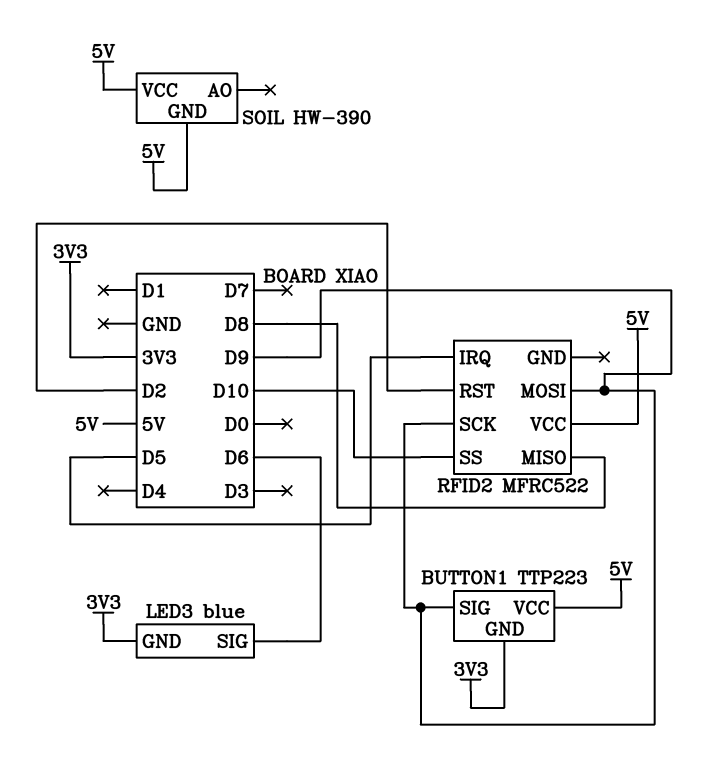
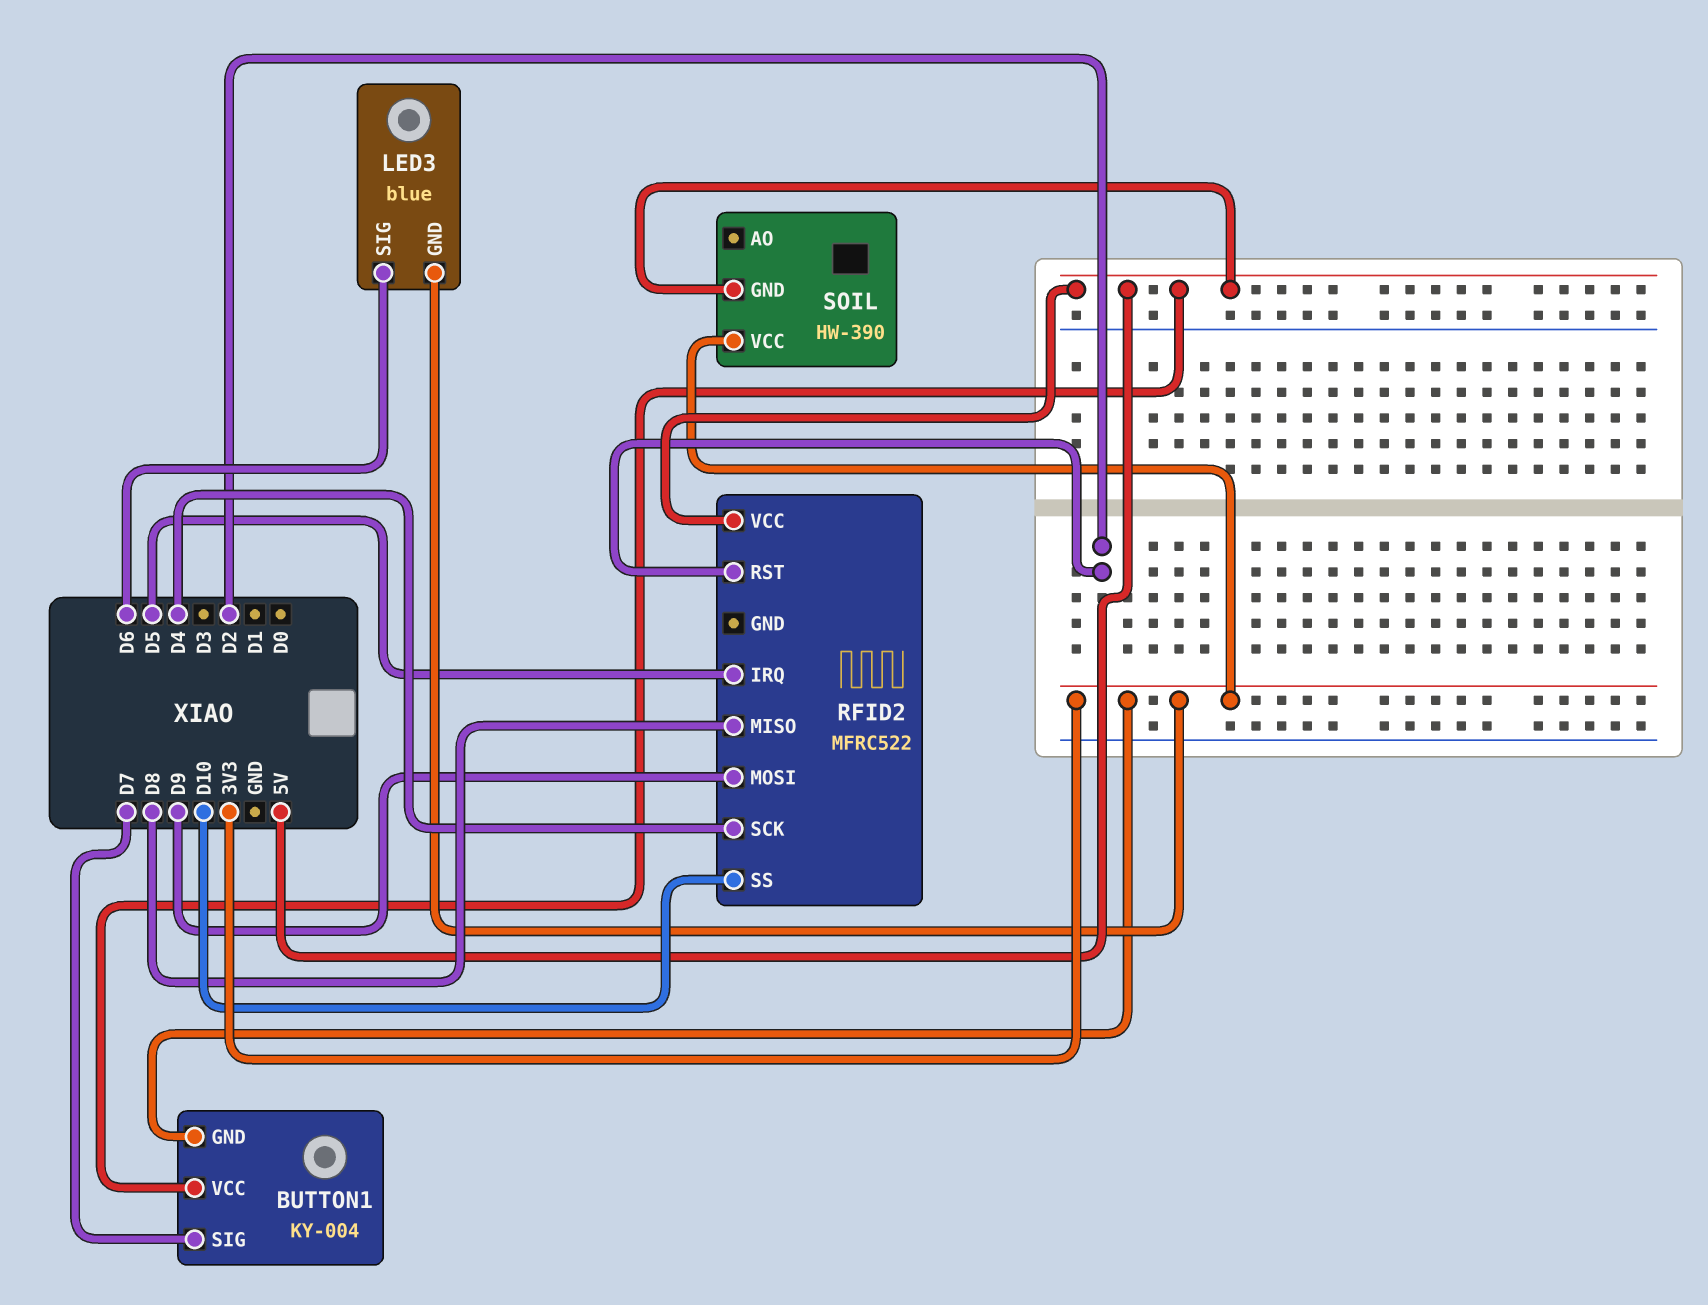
BUTTON1: TTP223 -> KY-004
BUTTON1 pin SIG: D9 -> D7
RFID2 pin SCK: D9 -> D4
SOIL pin VCC: 5V -> 3V3

